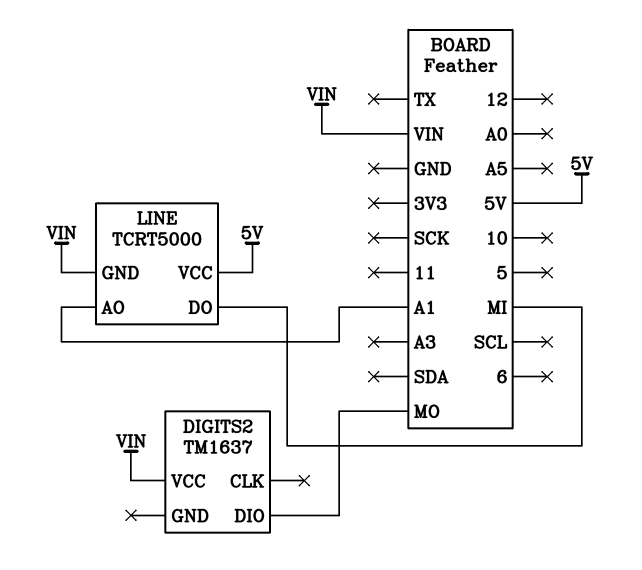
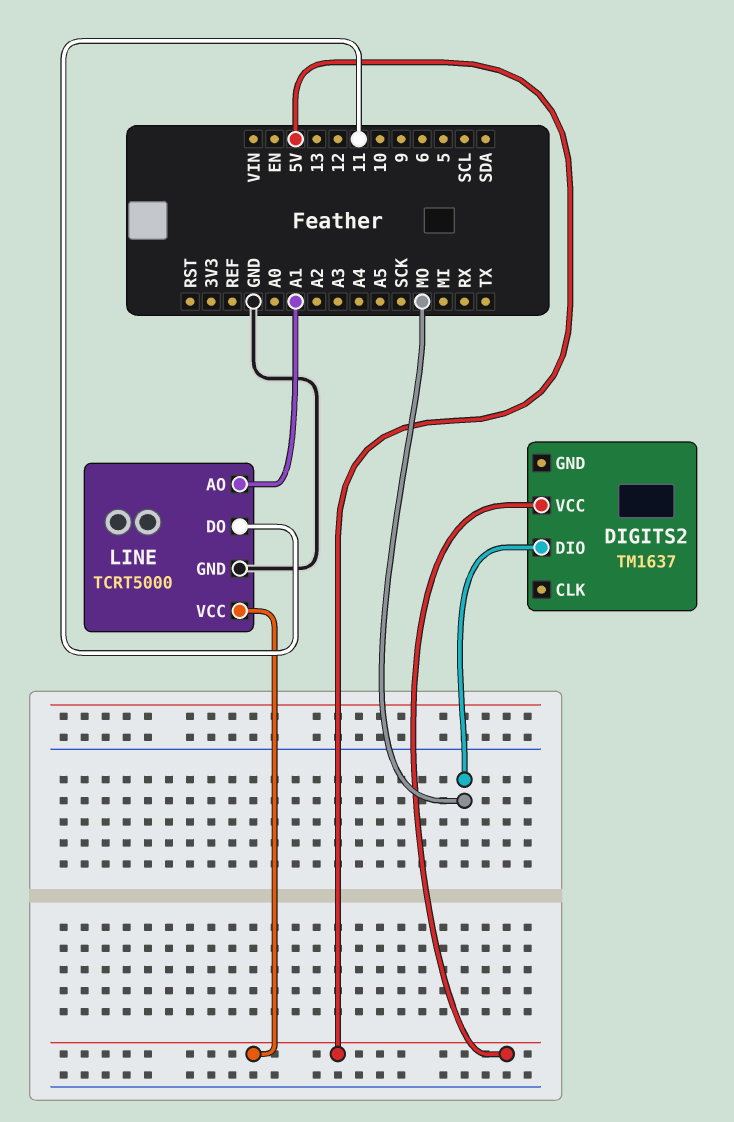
DIGITS2 pin VCC: VIN -> 5V
LINE pin DO: MI -> 11
LINE pin GND: VIN -> GND

